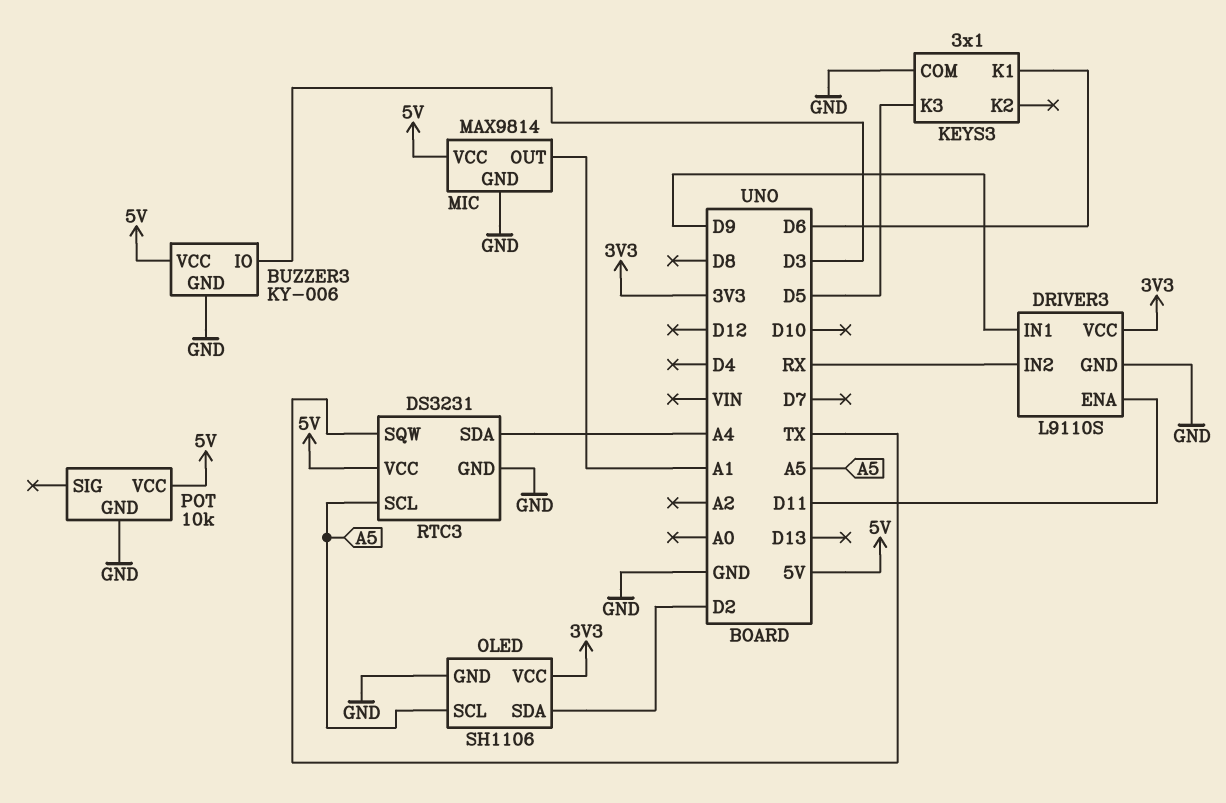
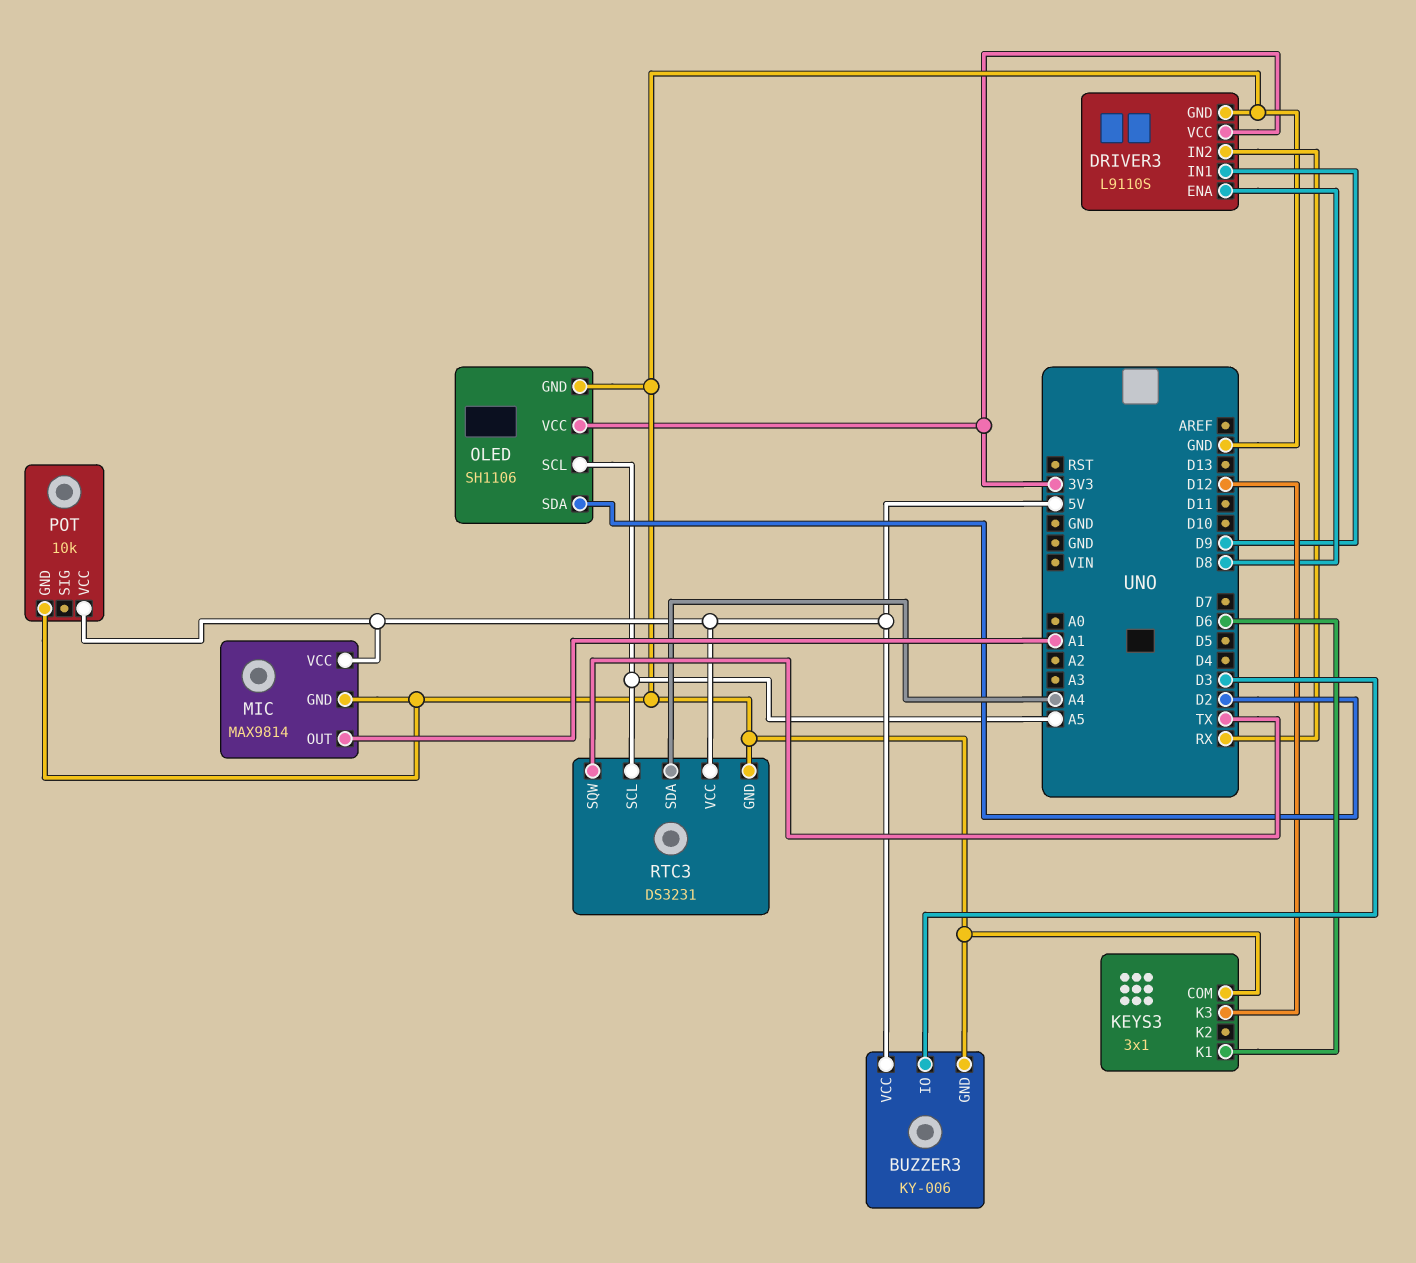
DRIVER3 pin ENA: D11 -> D8
KEYS3 pin K3: D5 -> D12

